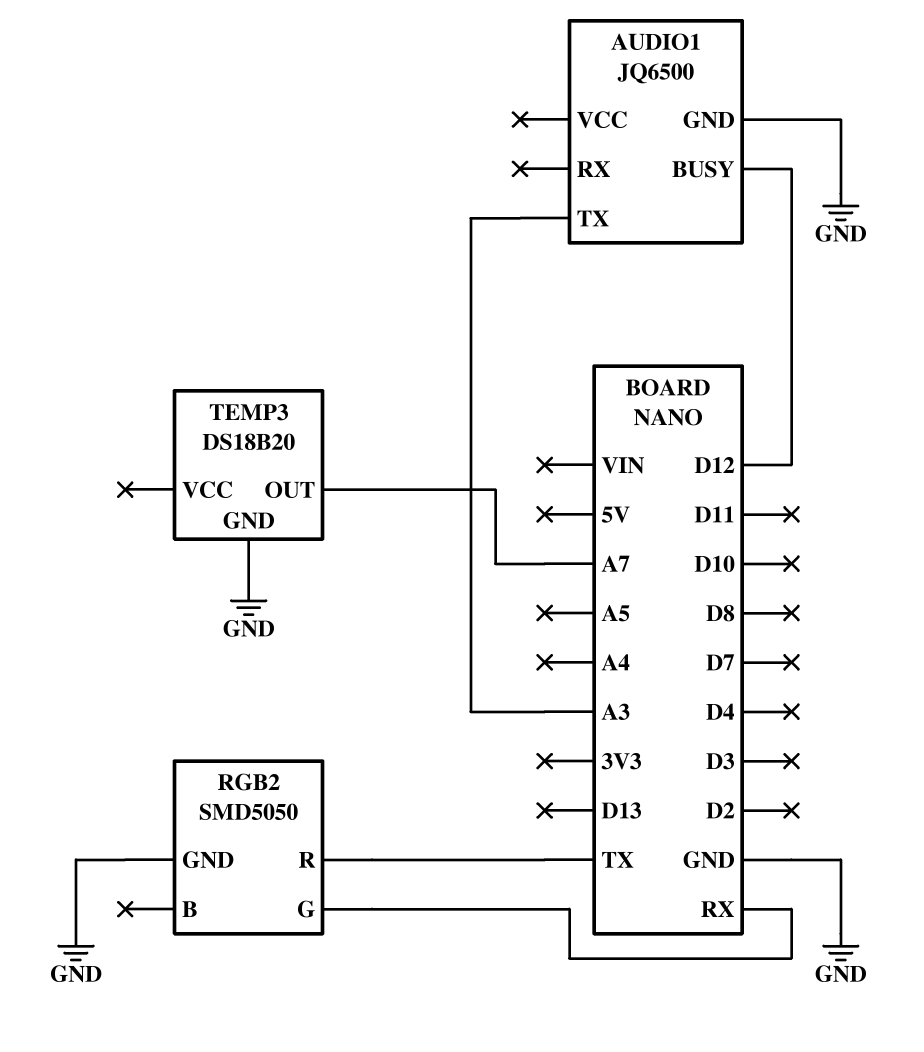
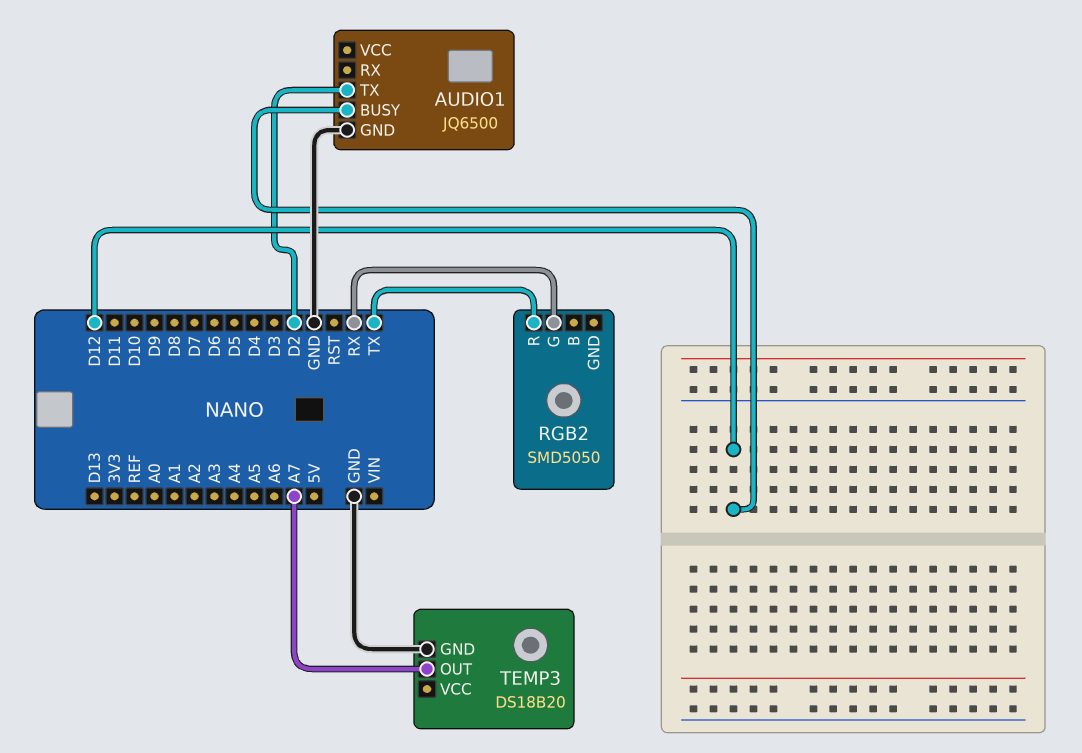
AUDIO1 pin TX: A3 -> D2
RGB2 pin GND: GND -> none

